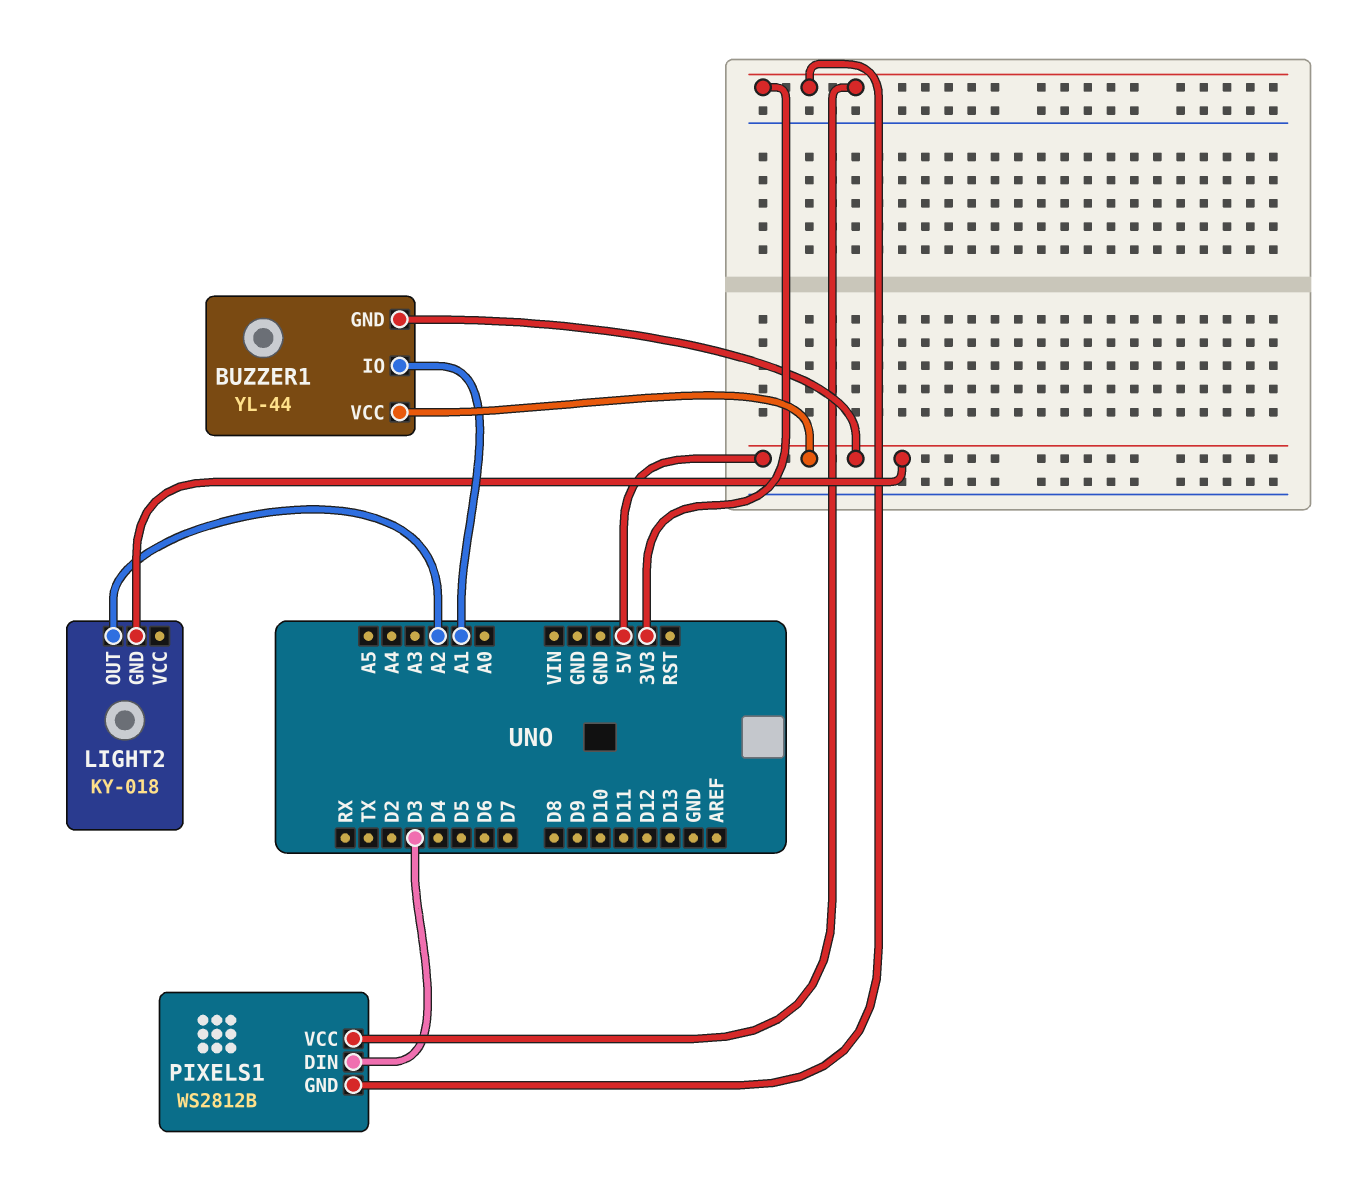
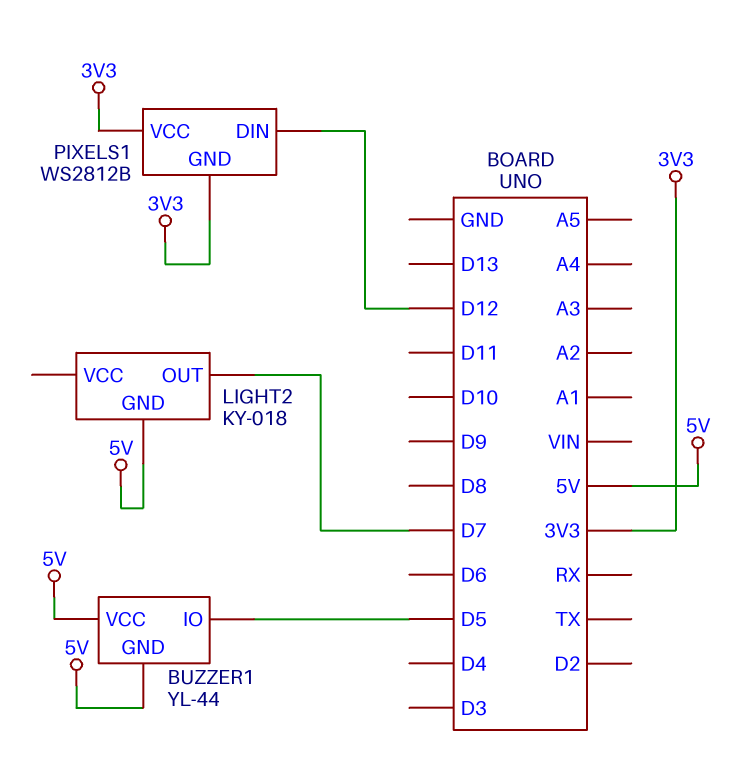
BUZZER1 pin IO: A1 -> D5
LIGHT2 pin OUT: A2 -> D7
PIXELS1 pin DIN: D3 -> D12

